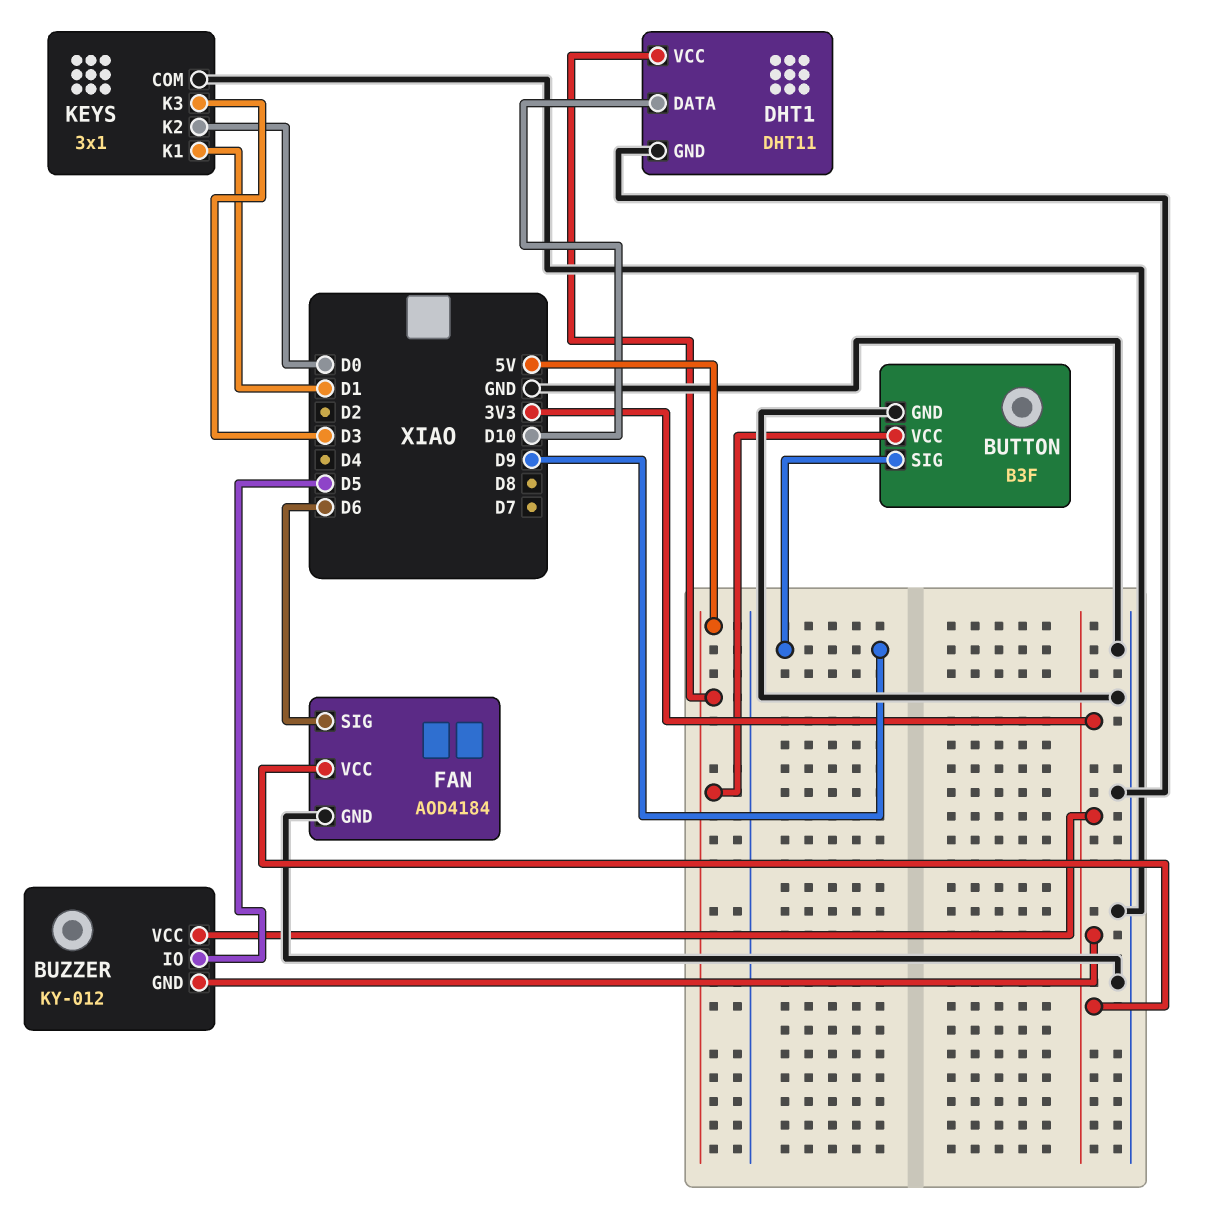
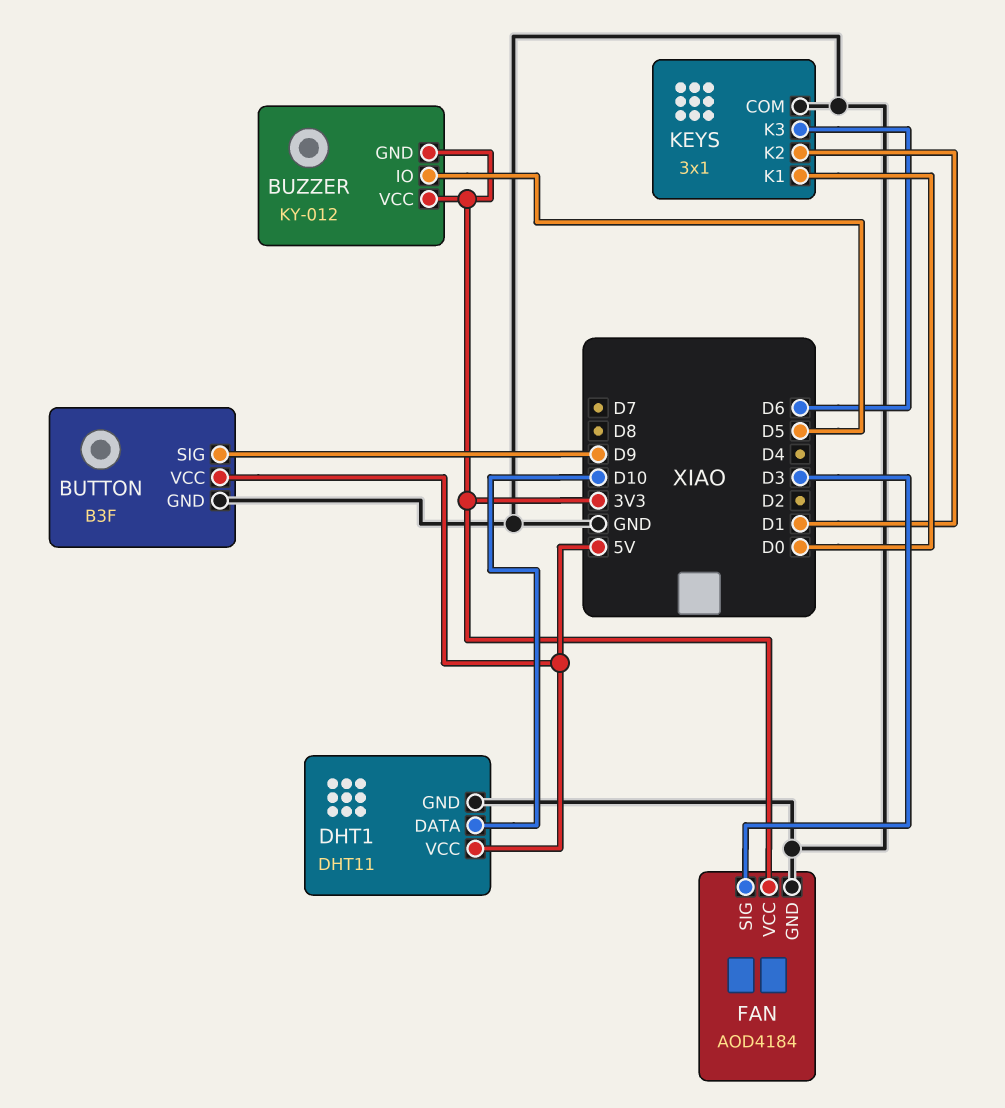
FAN pin SIG: D6 -> D3
KEYS pin K1: D1 -> D0
KEYS pin K2: D0 -> D1
KEYS pin K3: D3 -> D6

